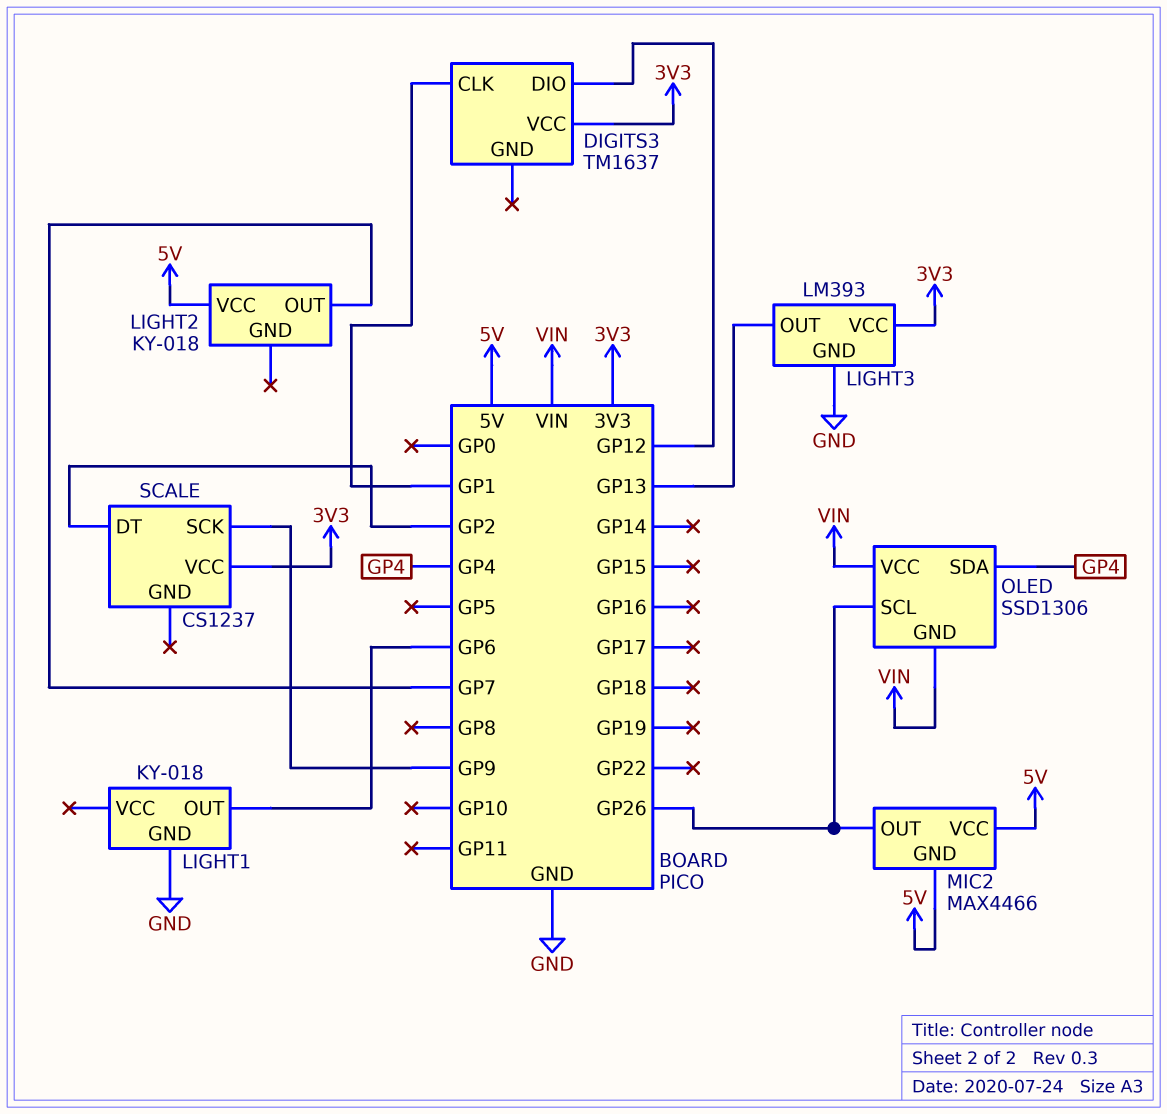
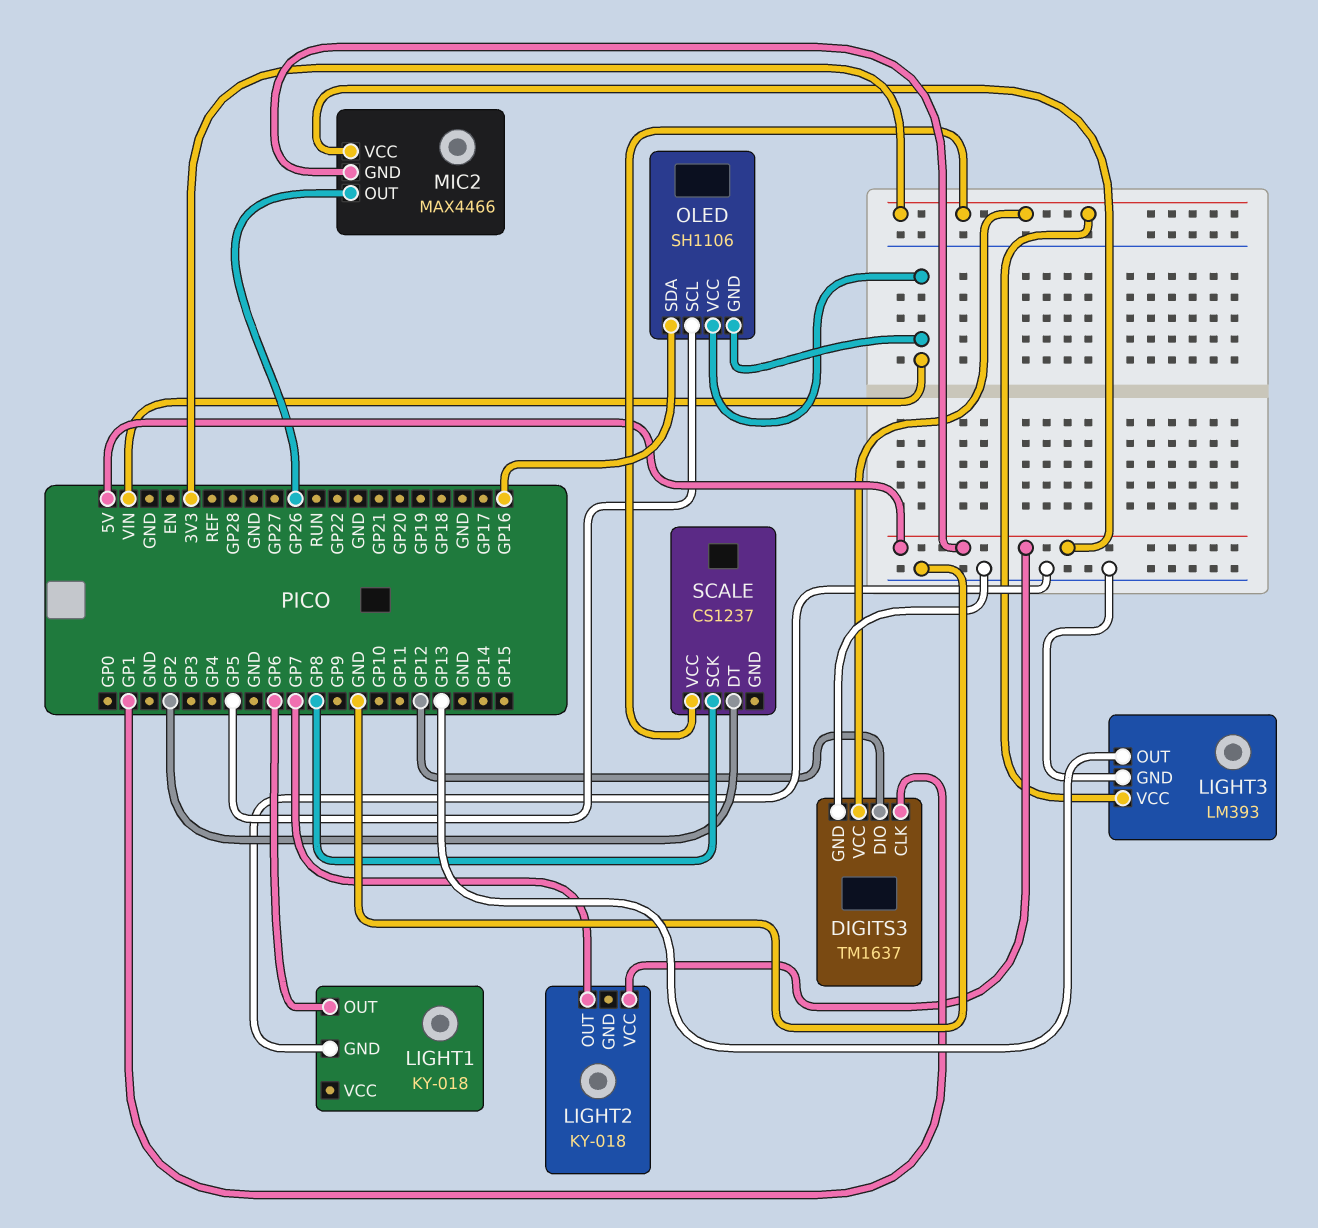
DIGITS3 pin GND: none -> GND
OLED: SSD1306 -> SH1106
OLED pin SCL: GP26 -> GP5
OLED pin SDA: GP4 -> GP16
SCALE pin SCK: GP9 -> GP8

